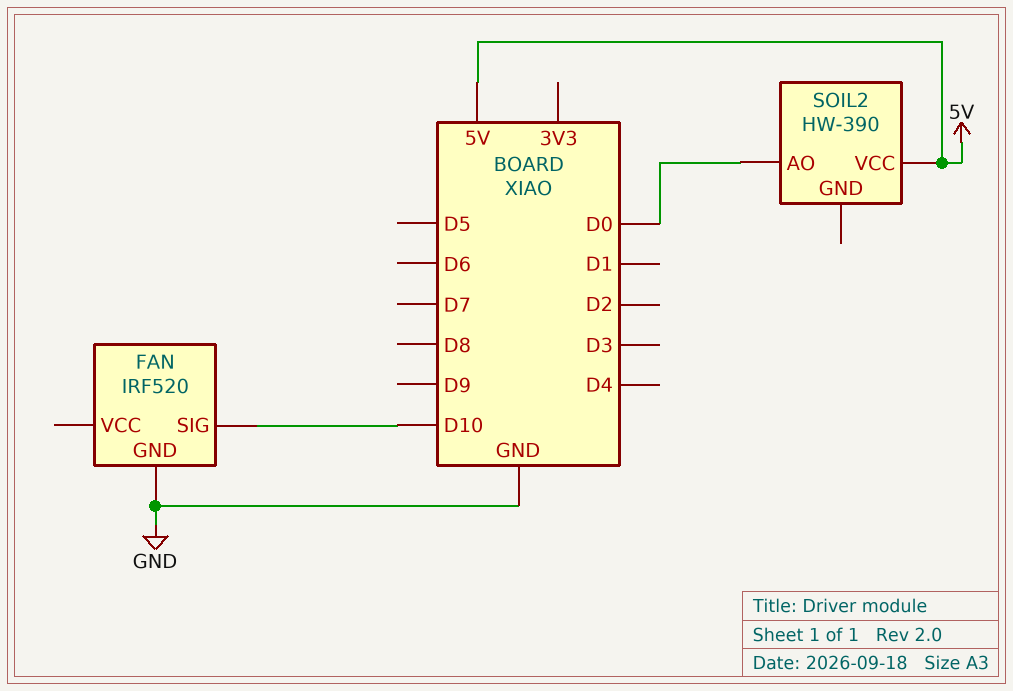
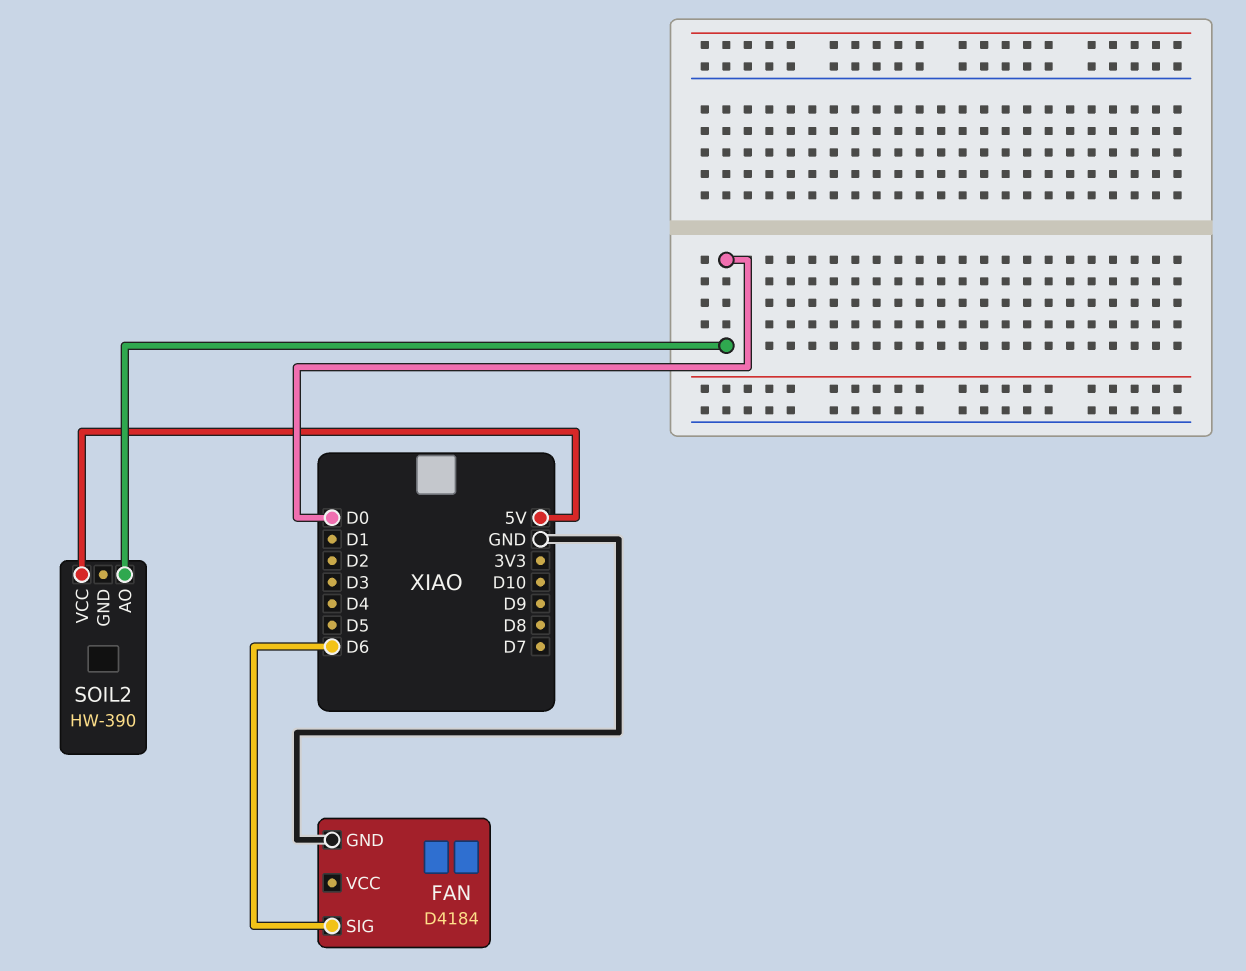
FAN: IRF520 -> D4184
FAN pin SIG: D10 -> D6

